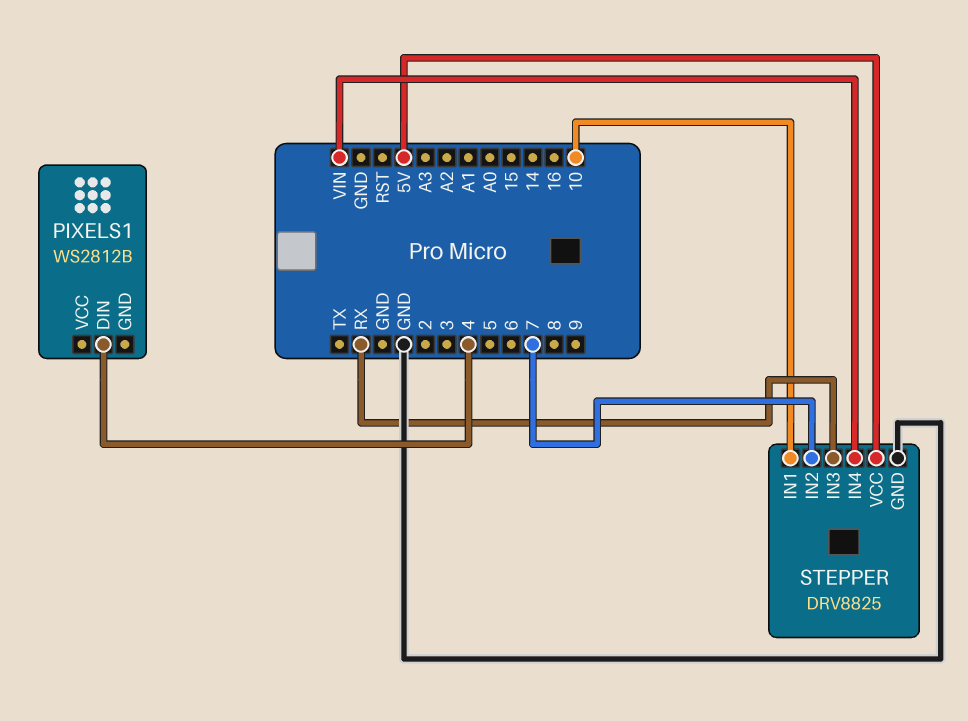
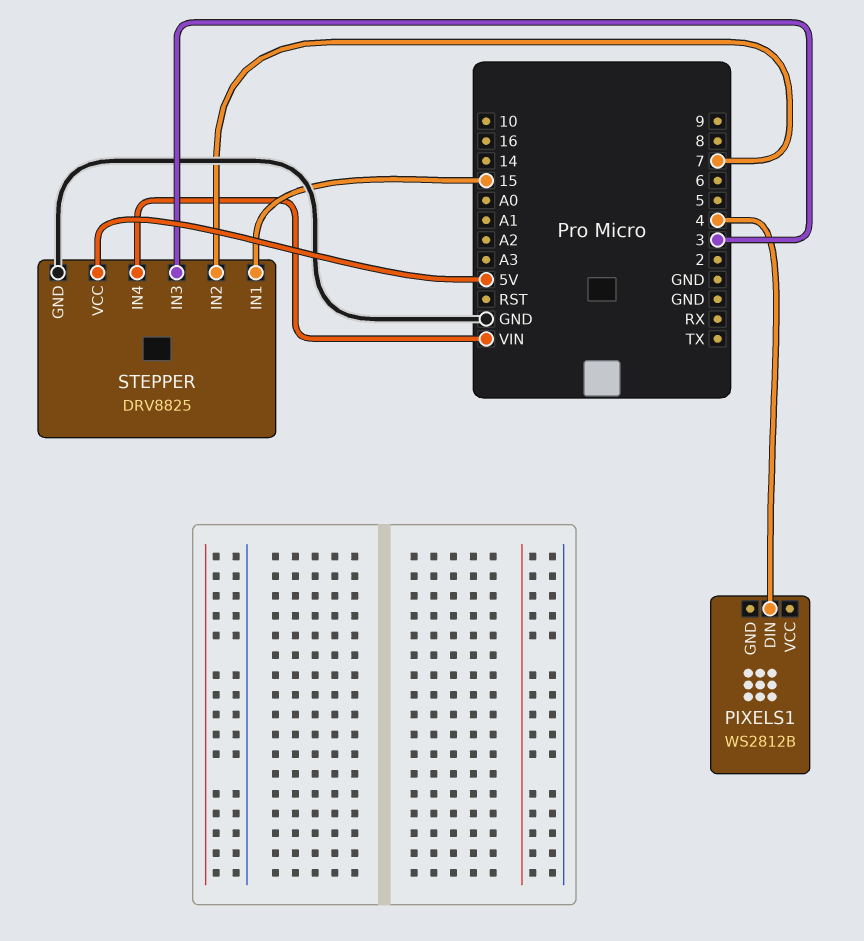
STEPPER pin IN1: 10 -> 15
STEPPER pin IN3: RX -> 3

